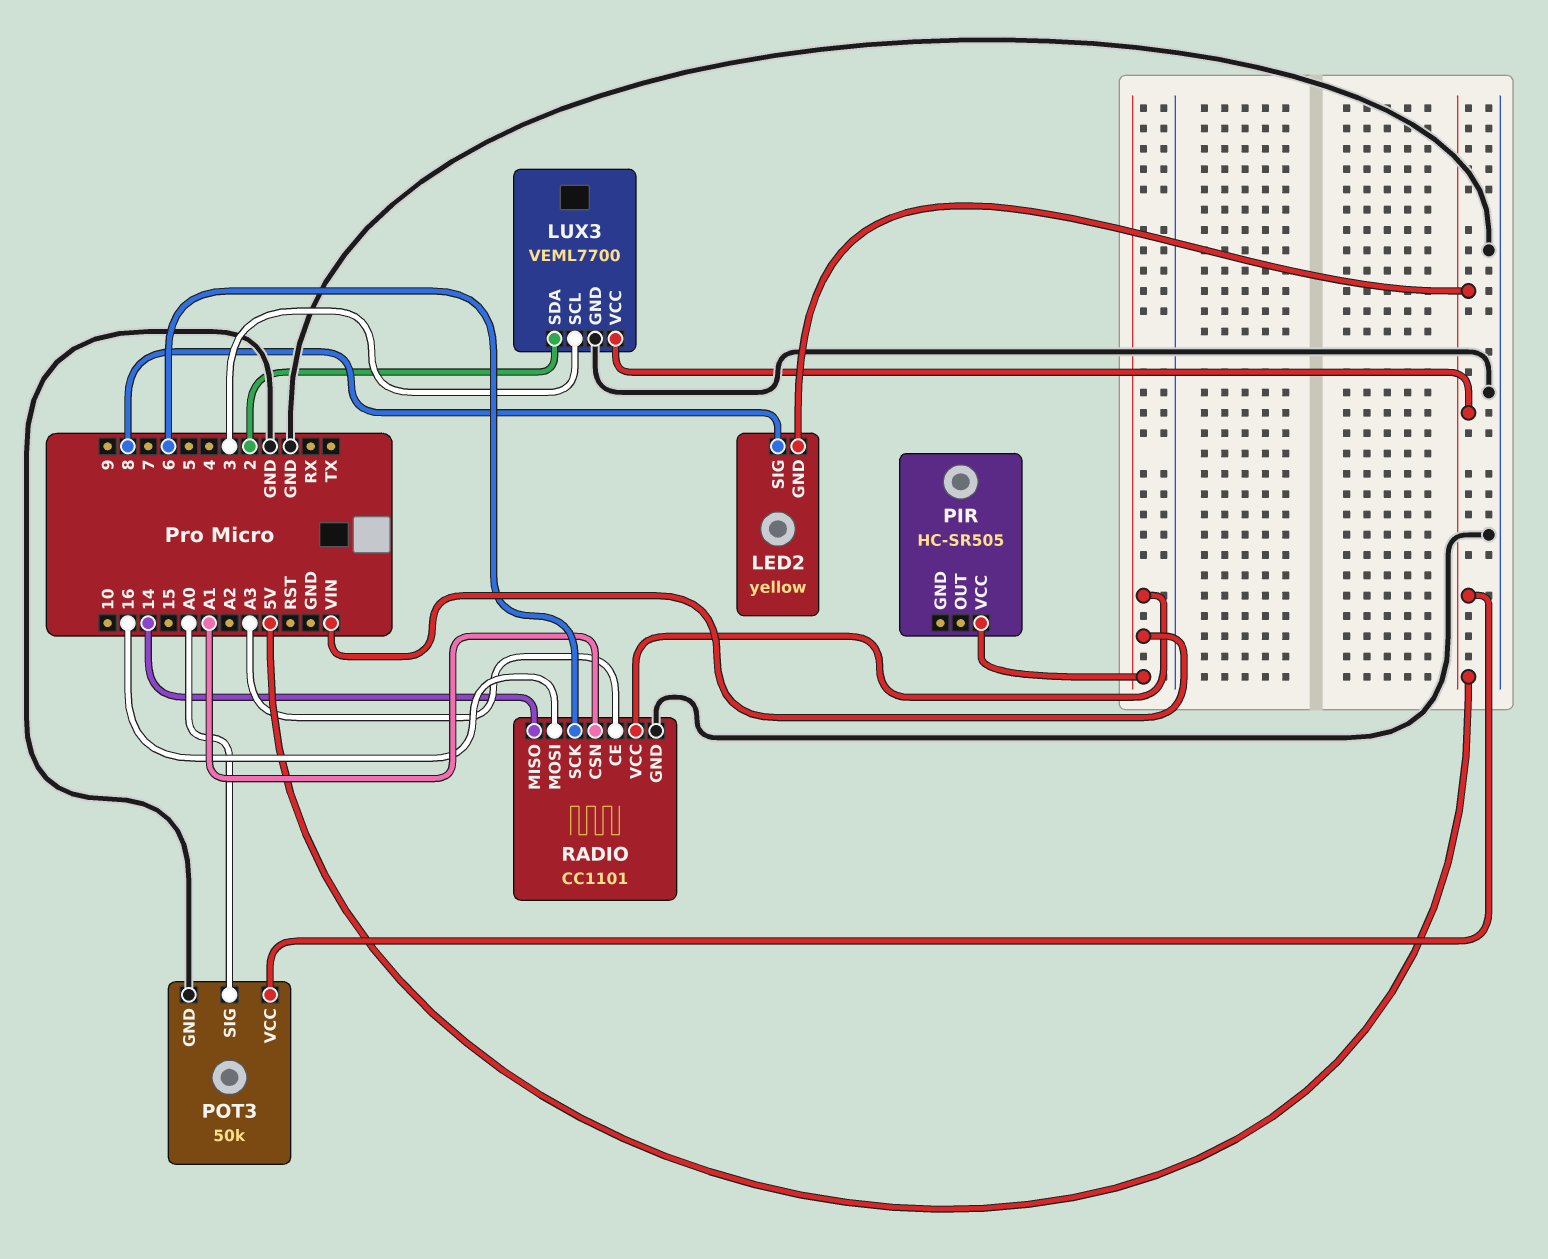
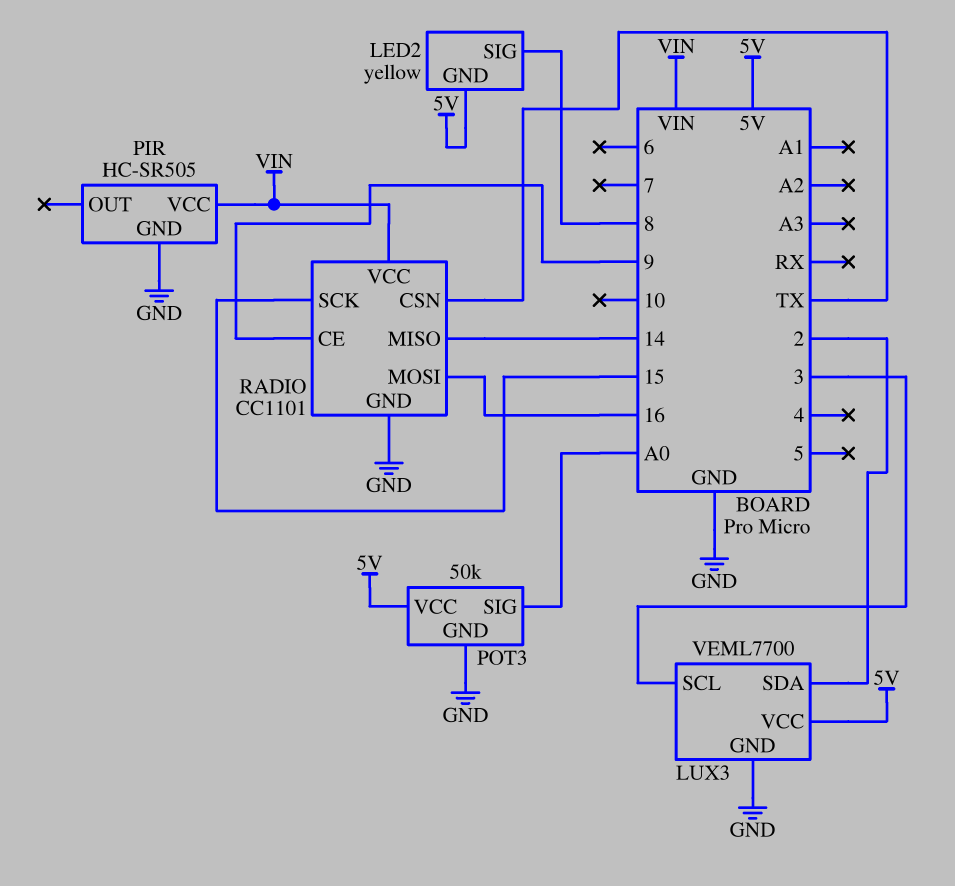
PIR pin GND: none -> GND
RADIO pin CE: A3 -> 9
RADIO pin CSN: A1 -> TX
RADIO pin SCK: 6 -> 15

